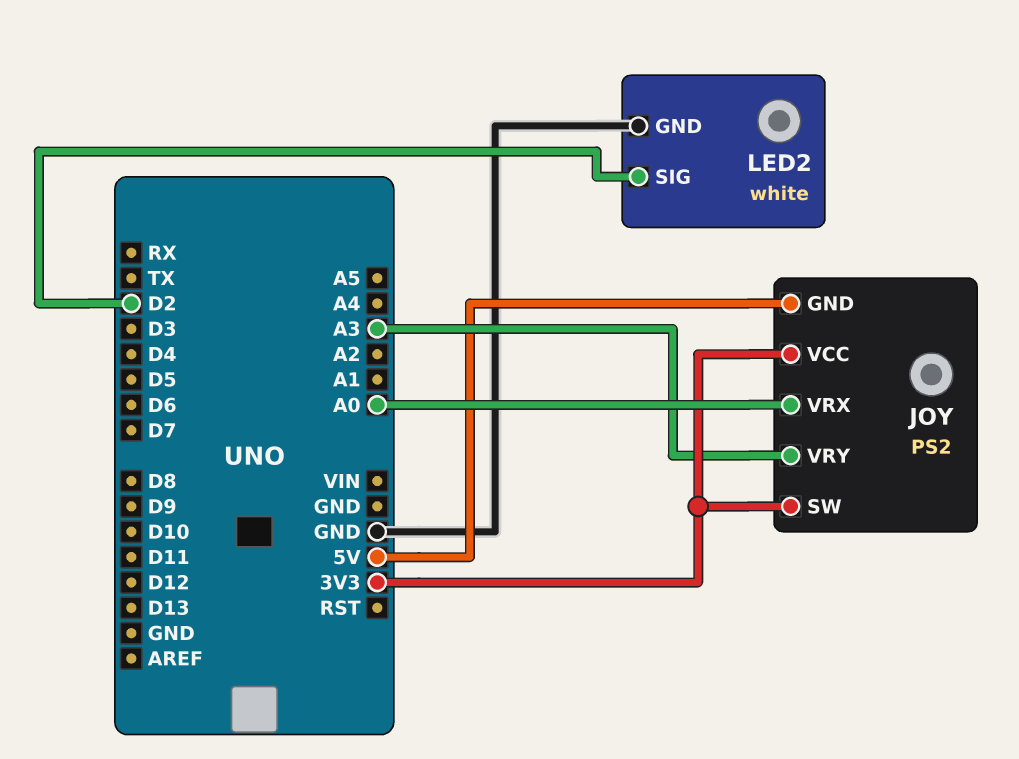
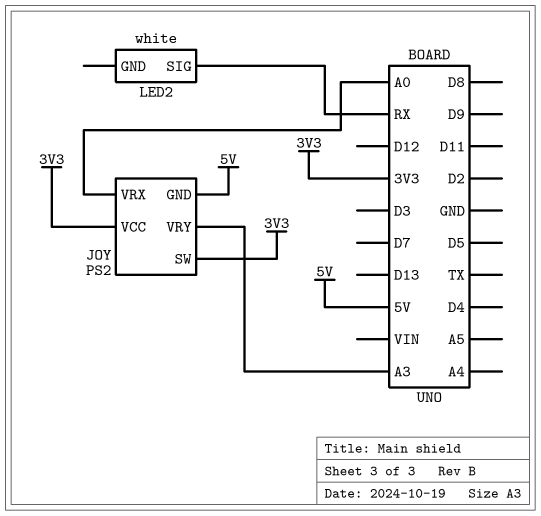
LED2 pin GND: GND -> none
LED2 pin SIG: D2 -> RX

